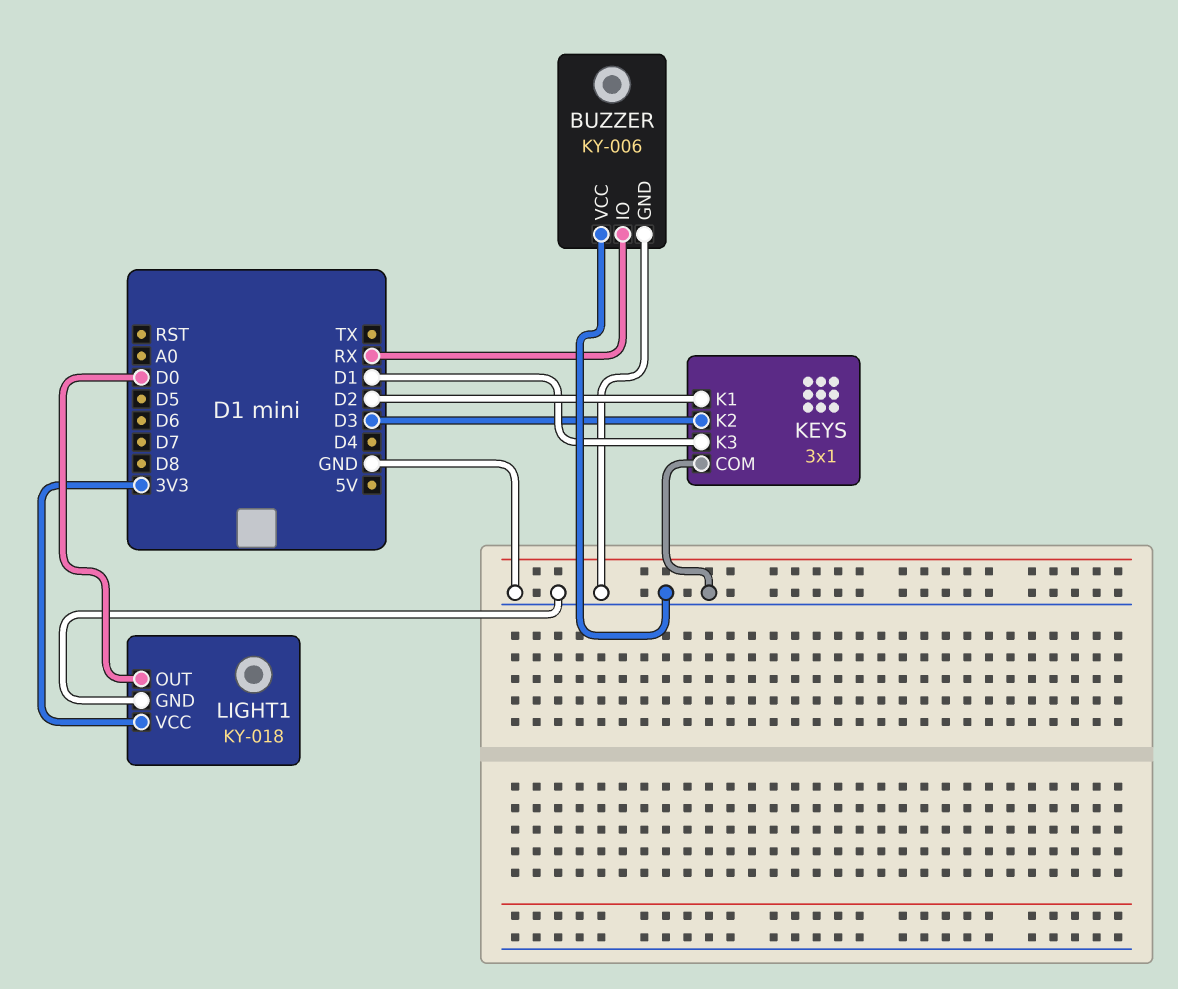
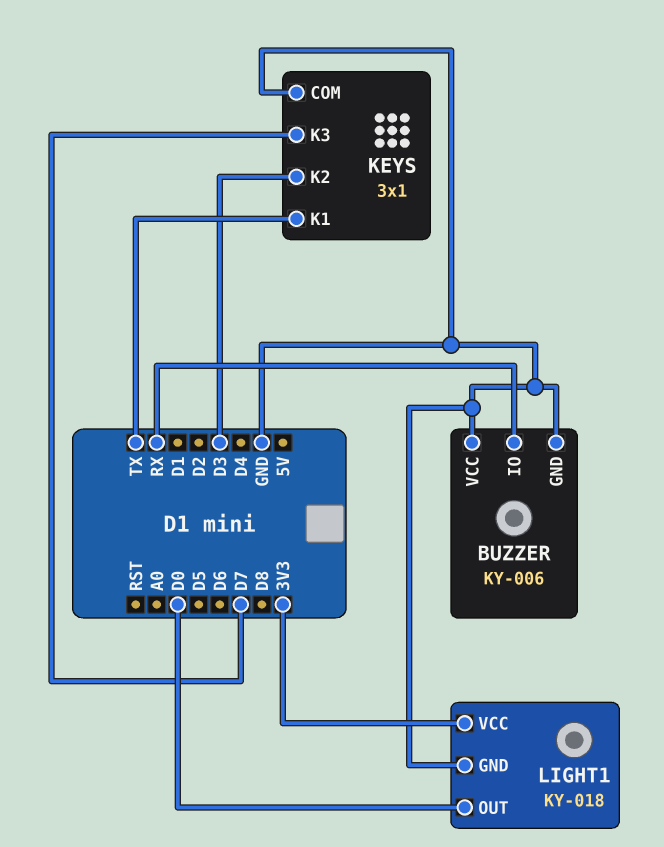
KEYS pin K1: D2 -> TX
KEYS pin K3: D1 -> D7

